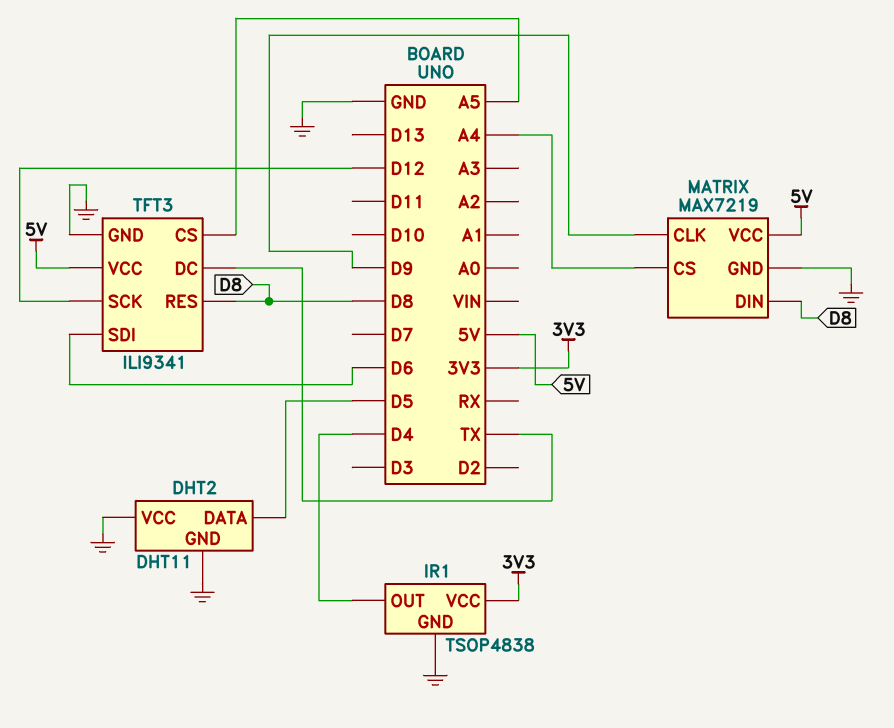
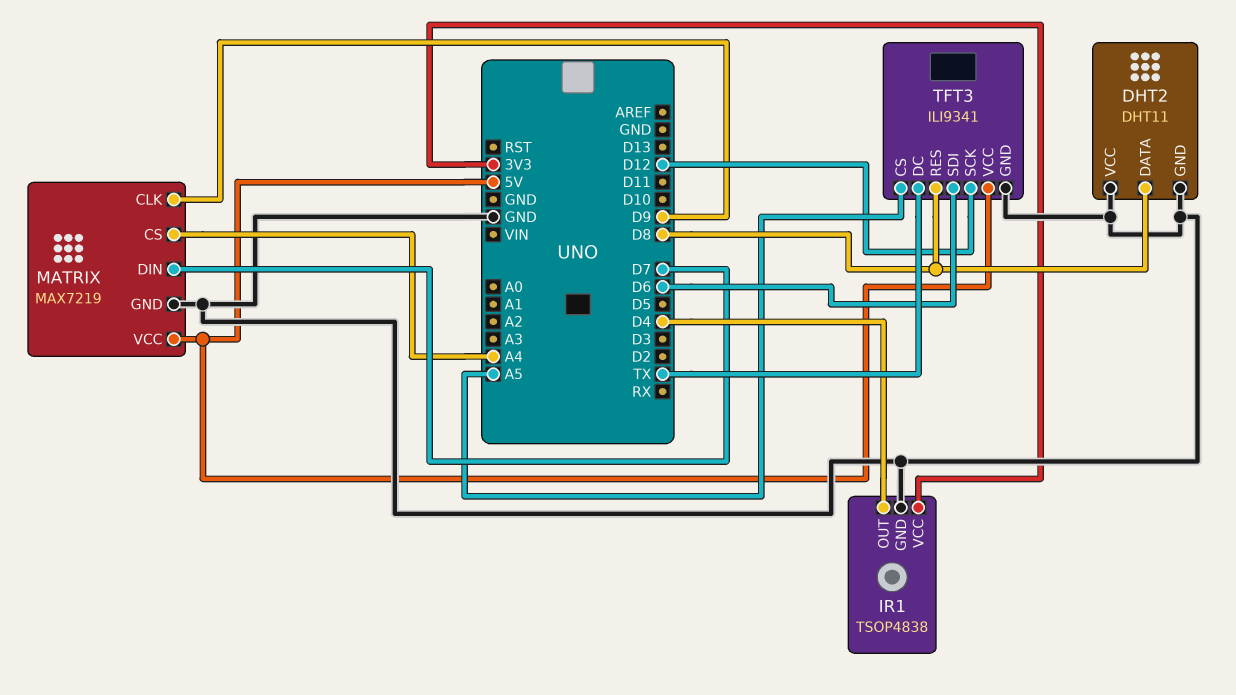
DHT2 pin DATA: D5 -> D8
MATRIX pin DIN: D8 -> D7

